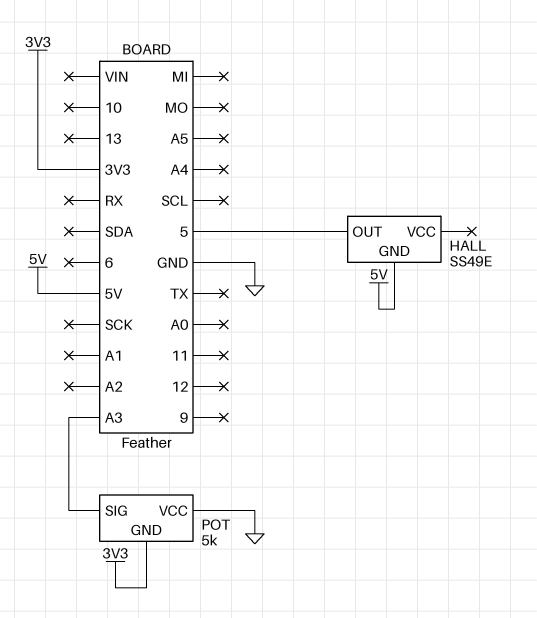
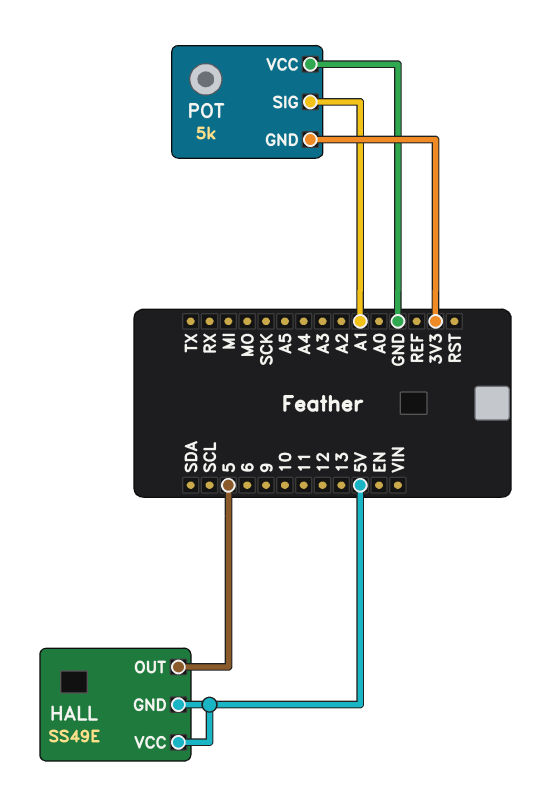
HALL pin VCC: none -> 5V
POT pin SIG: A3 -> A1

